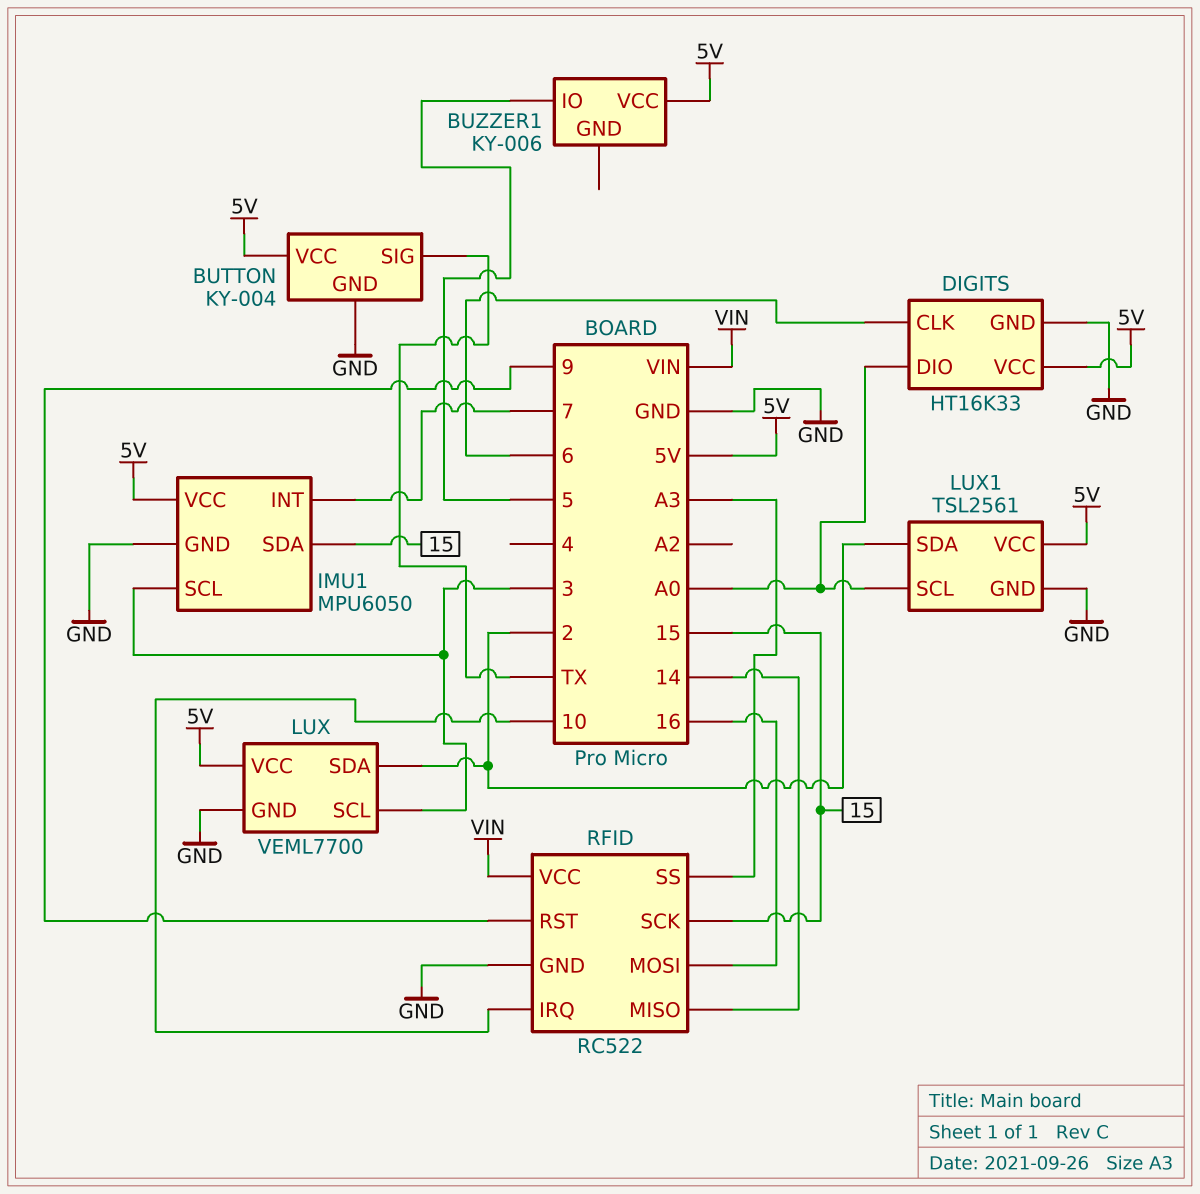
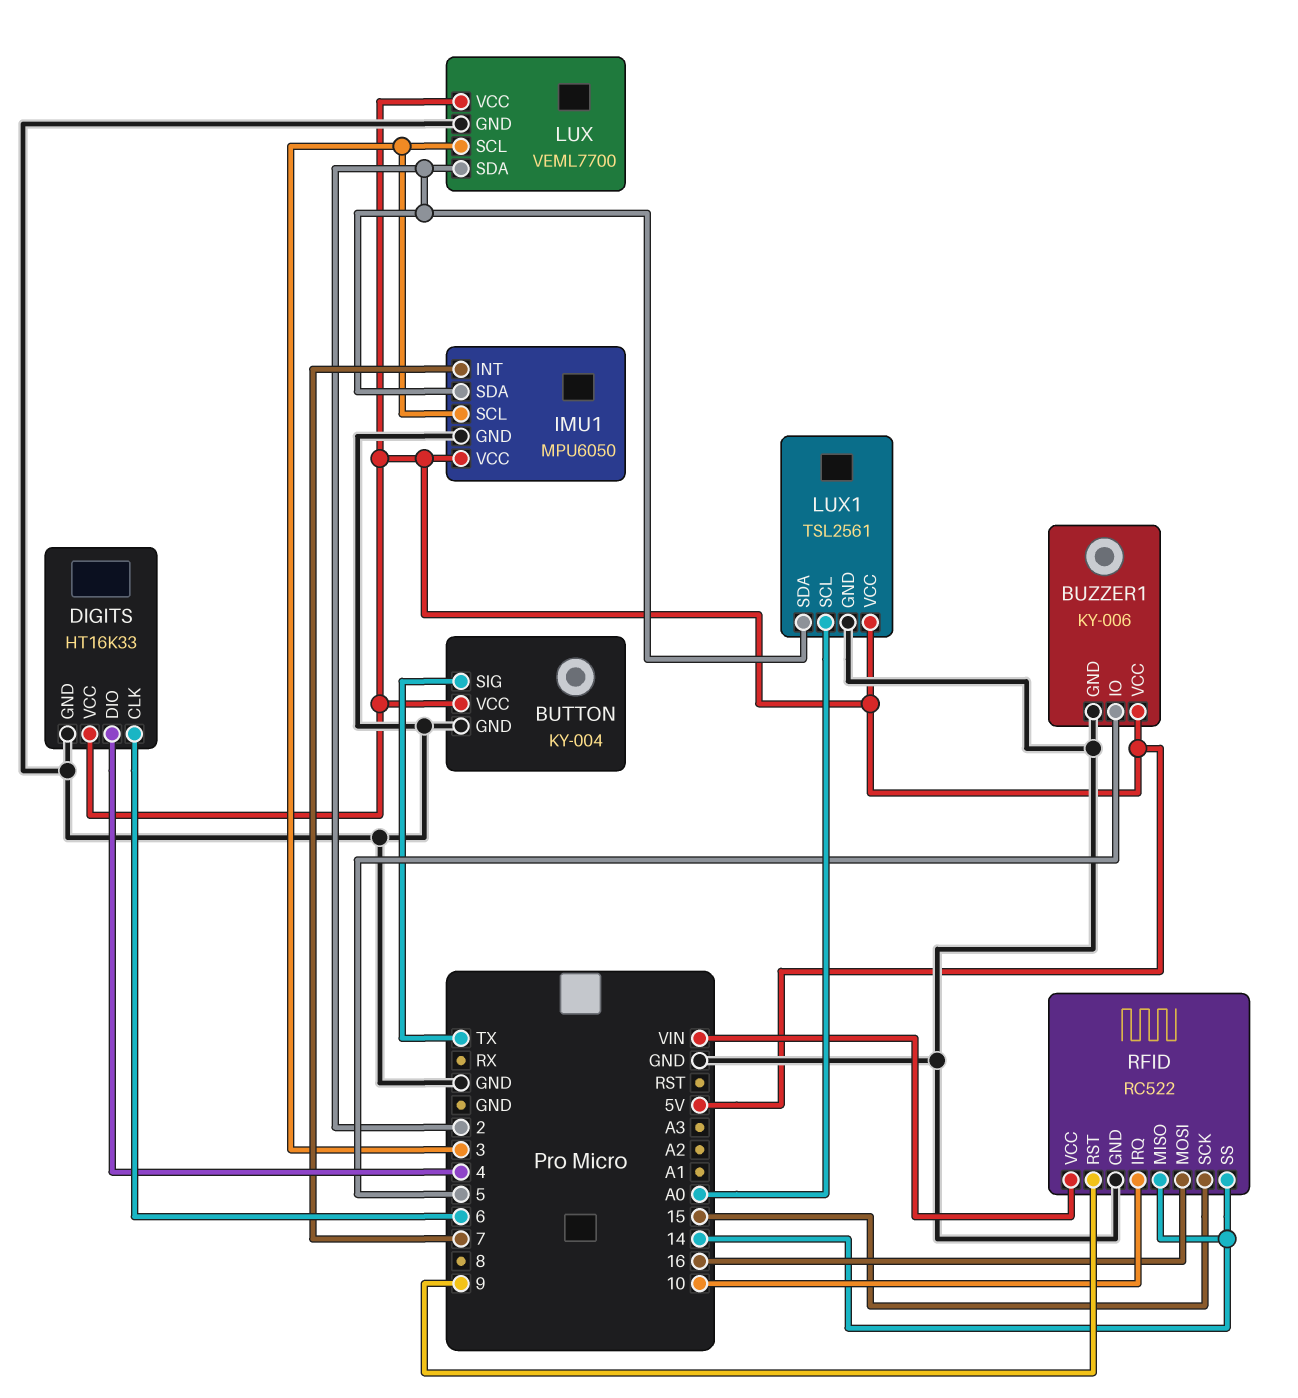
BUZZER1 pin GND: none -> GND
DIGITS pin DIO: A0 -> 4
IMU1 pin SDA: 15 -> 2
RFID pin SS: A3 -> 14

